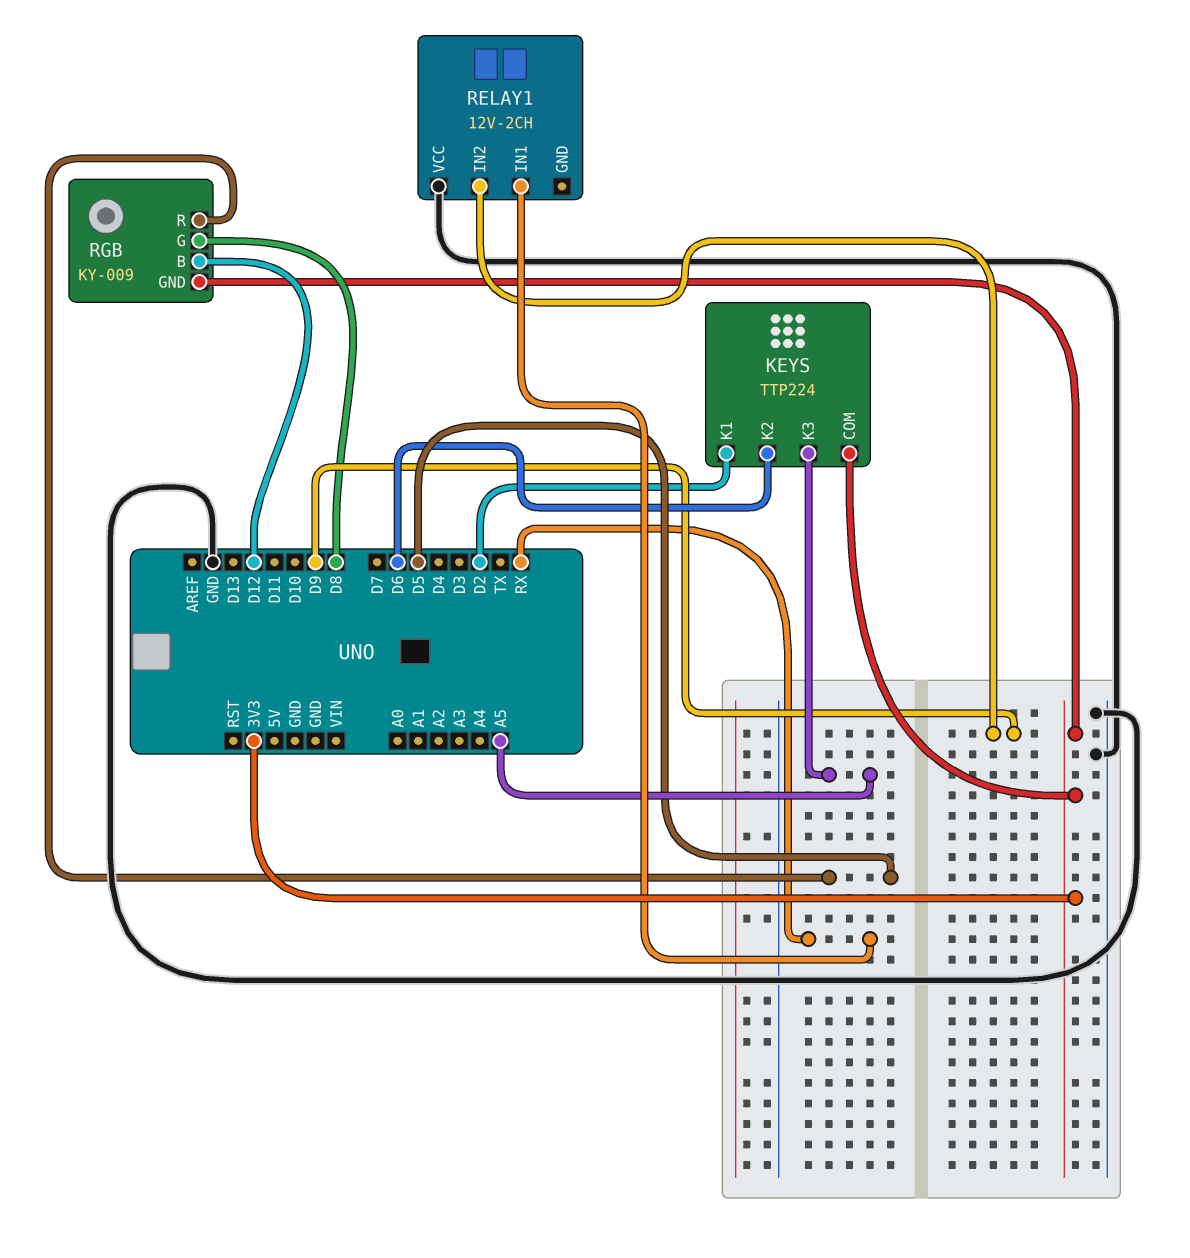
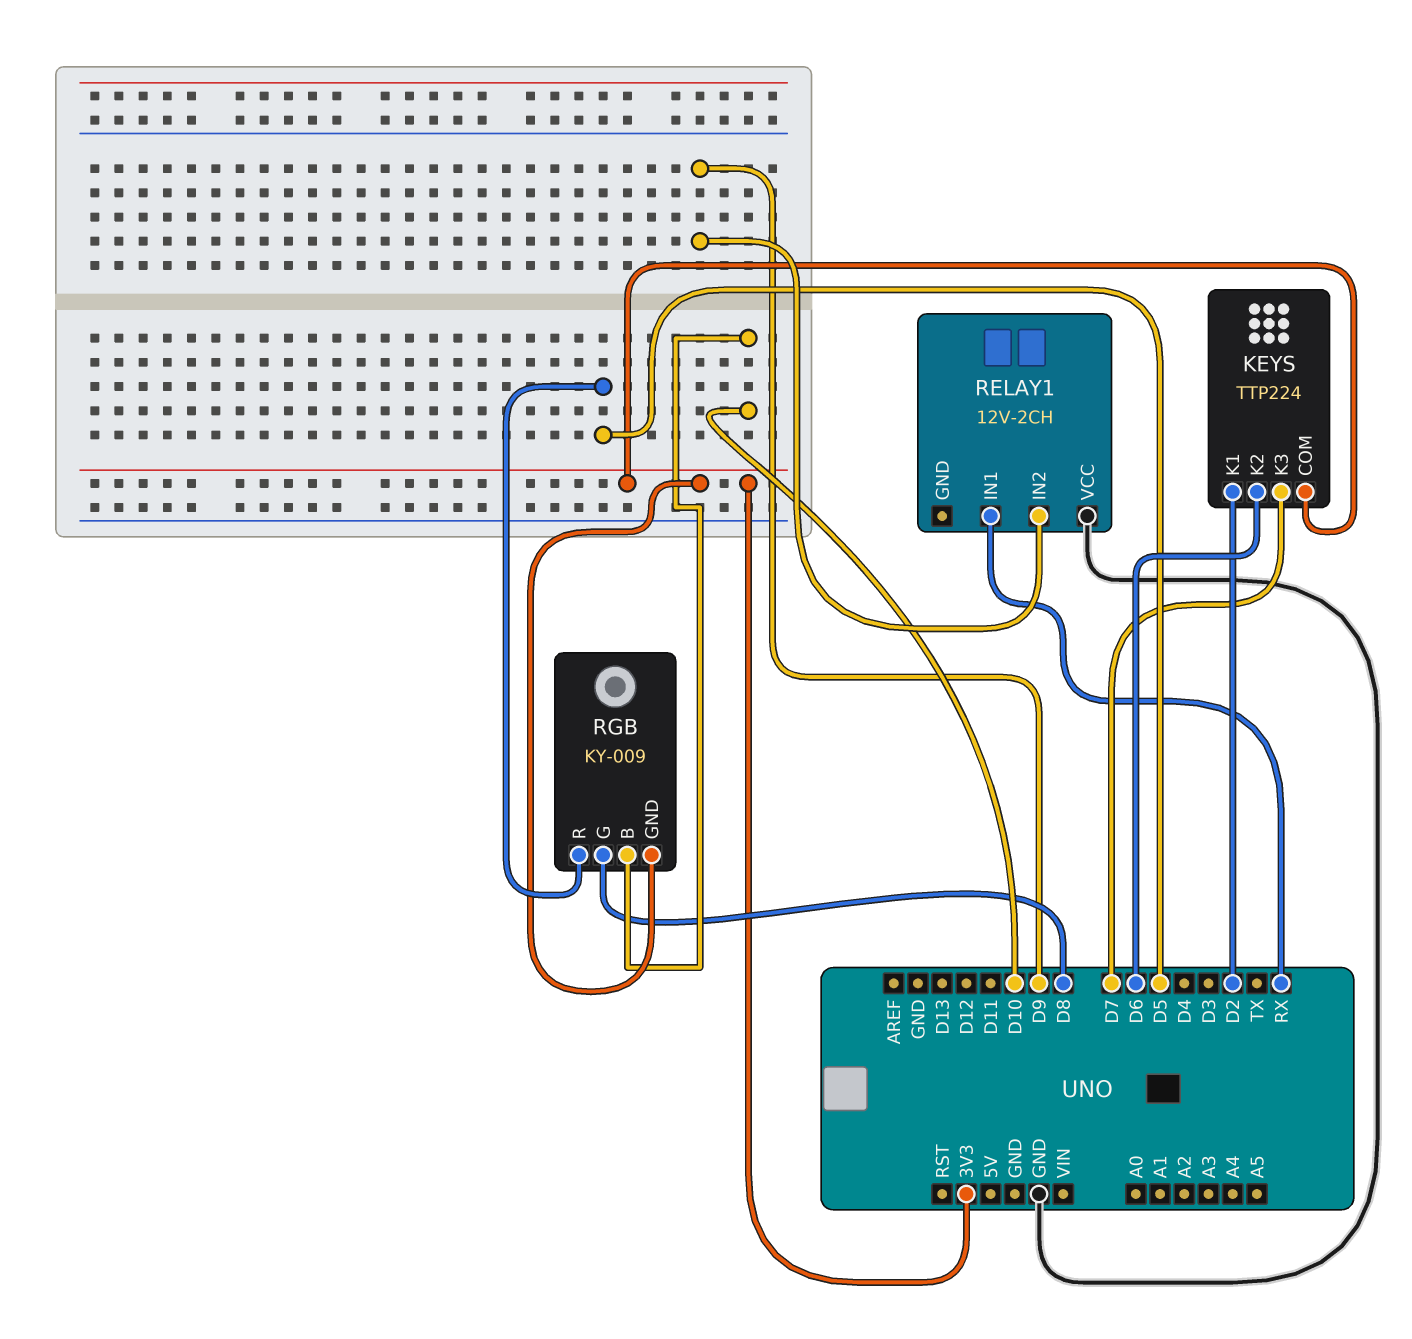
KEYS pin K3: A5 -> D7
RGB pin B: D12 -> D10

